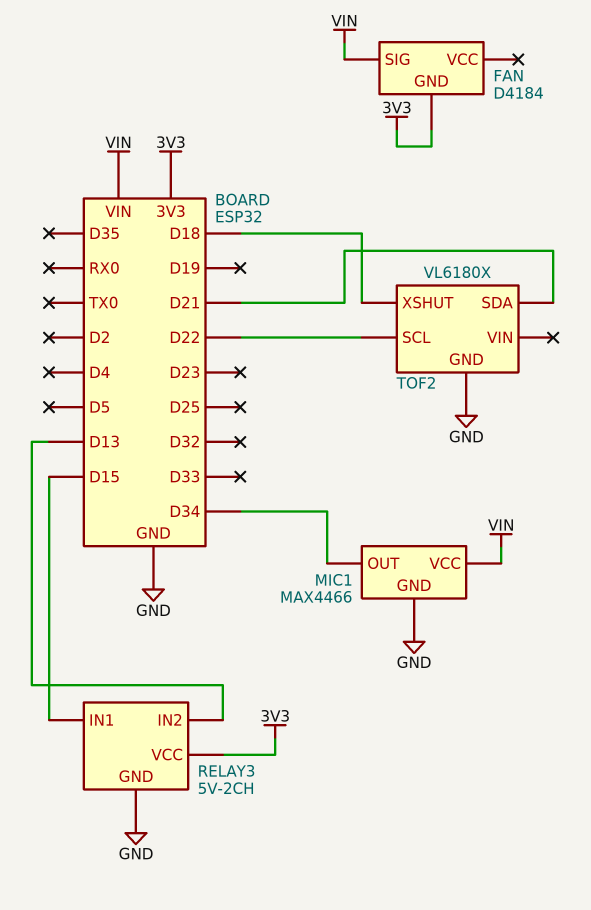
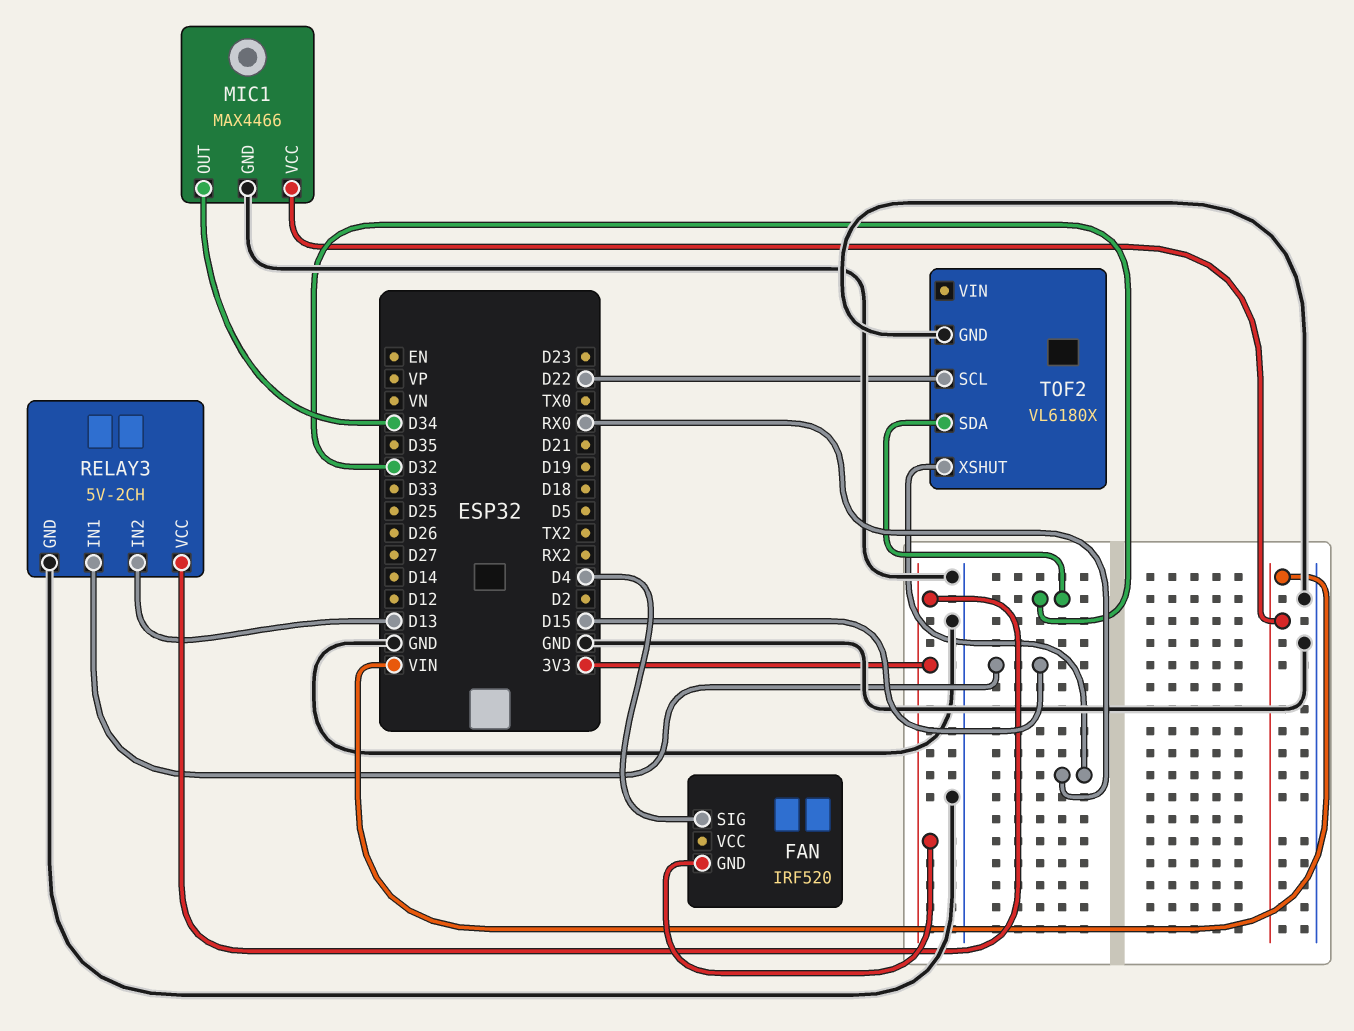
FAN: D4184 -> IRF520
FAN pin SIG: VIN -> D4
TOF2 pin SDA: D21 -> D32
TOF2 pin XSHUT: D18 -> RX0

